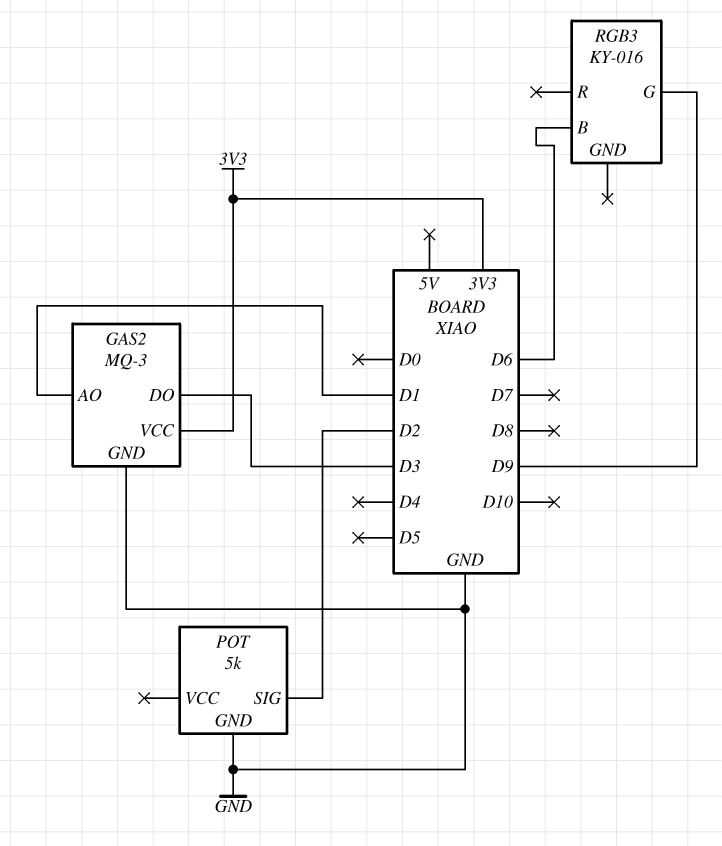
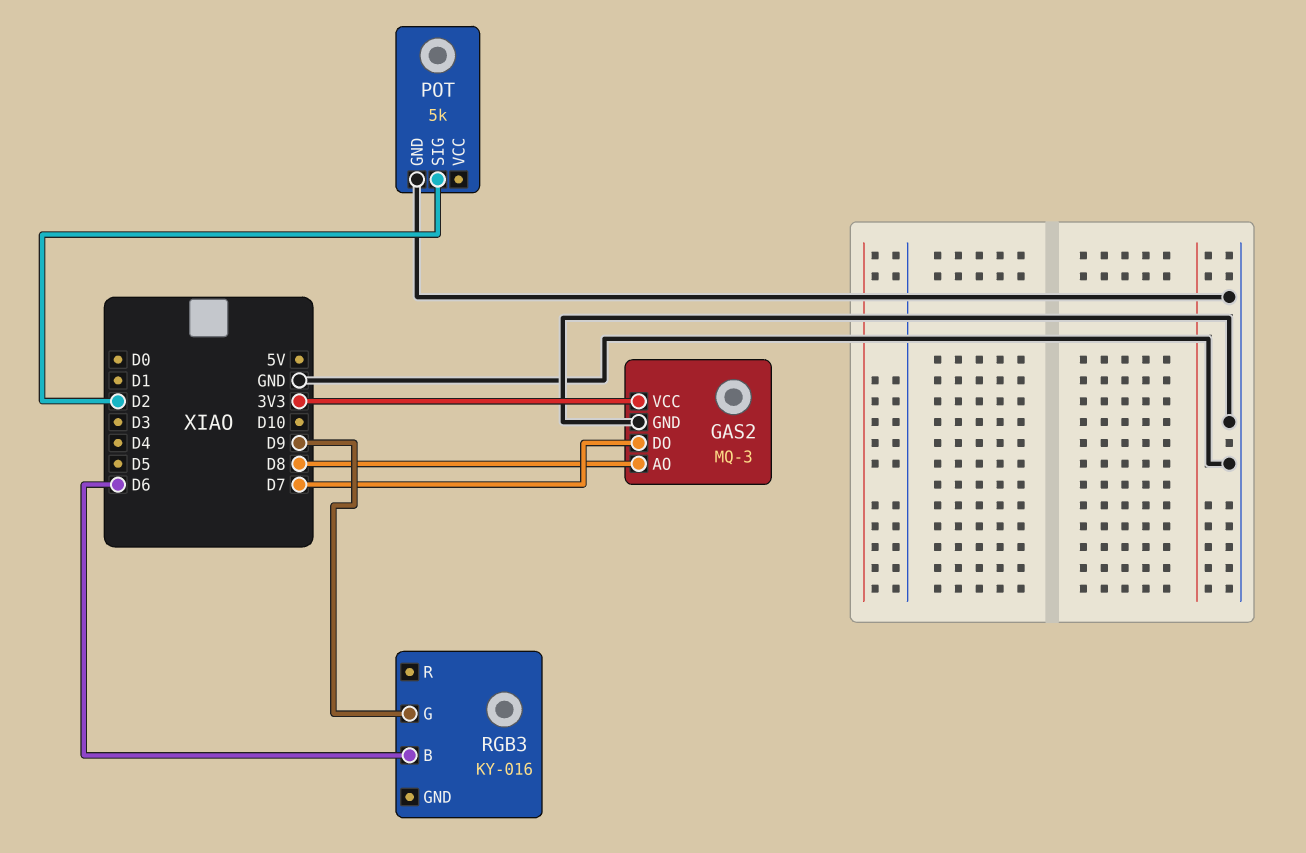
GAS2 pin AO: D1 -> D8
GAS2 pin DO: D3 -> D7

